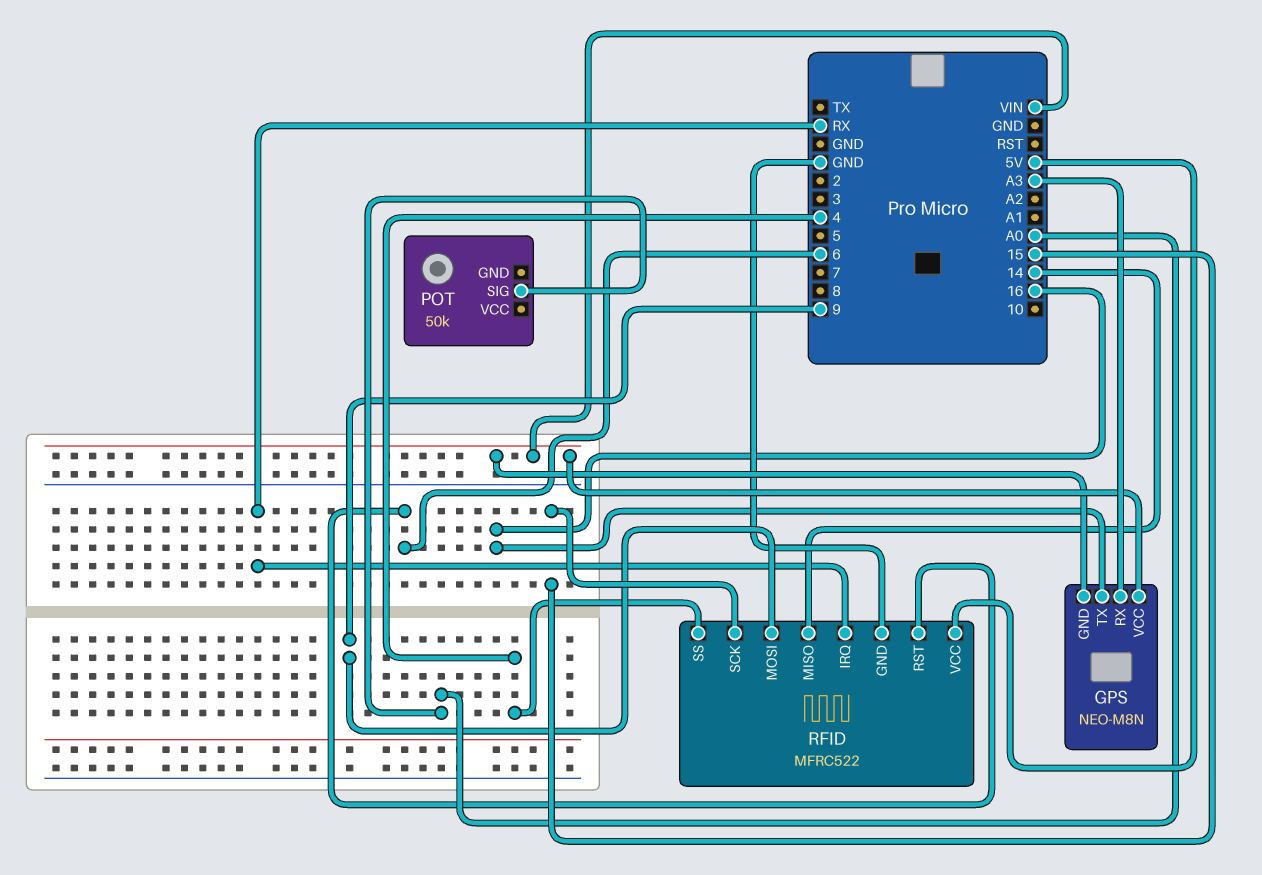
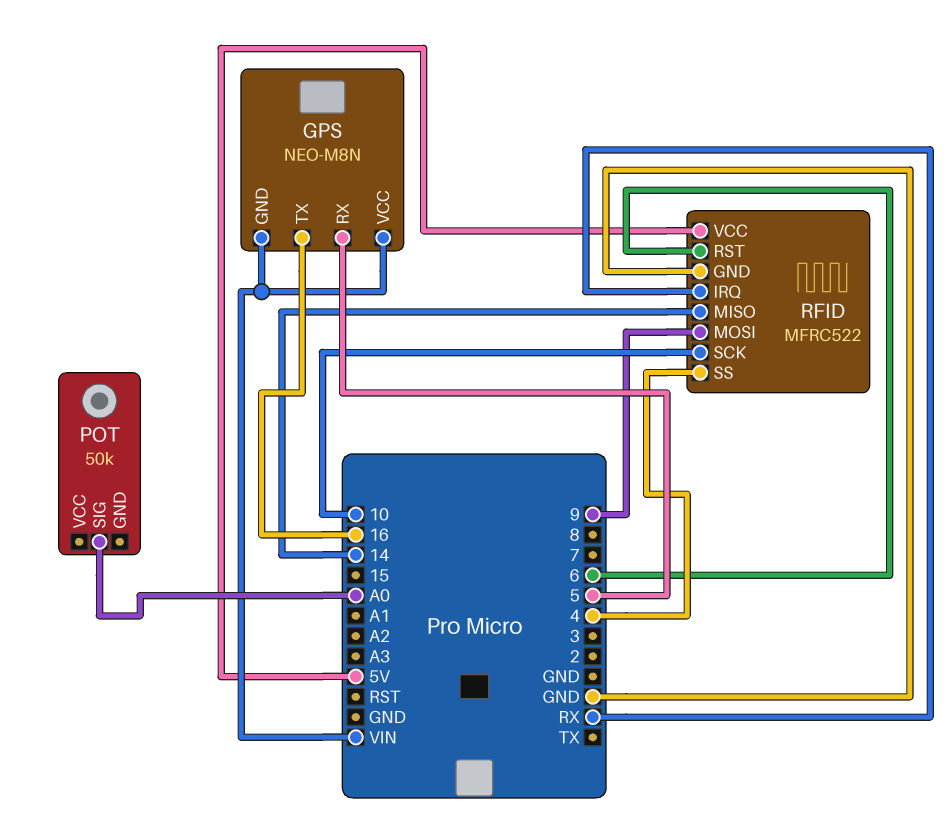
GPS pin RX: A3 -> 5
RFID pin SCK: 15 -> 10

